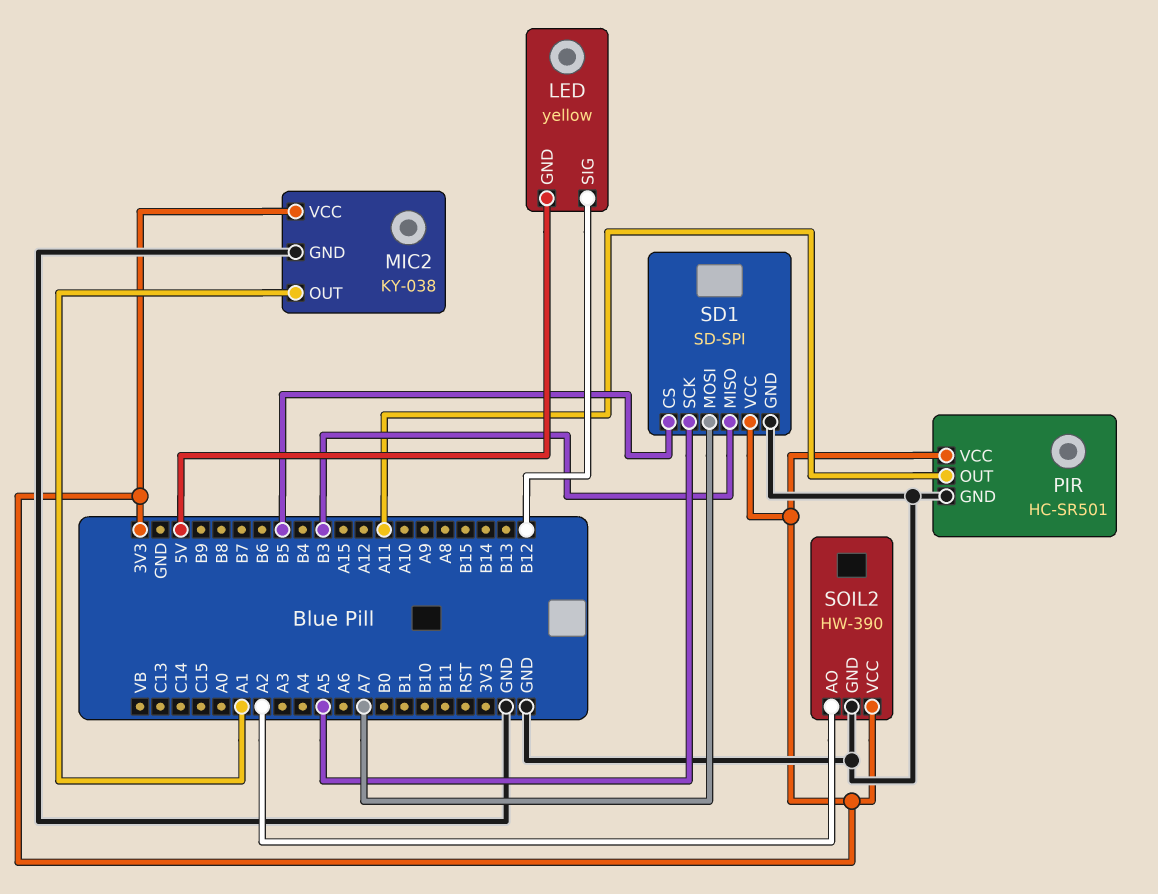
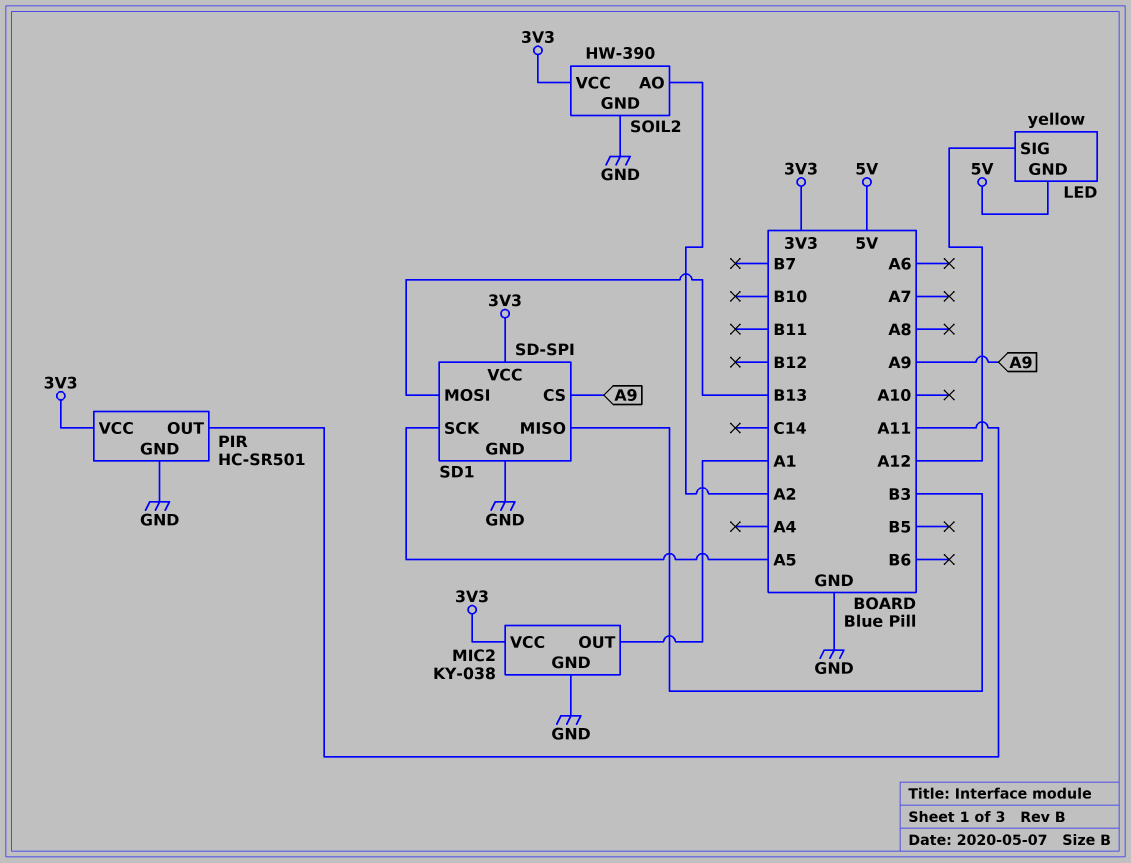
LED pin SIG: B12 -> A12
SD1 pin CS: B5 -> A9
SD1 pin MOSI: A7 -> B13

